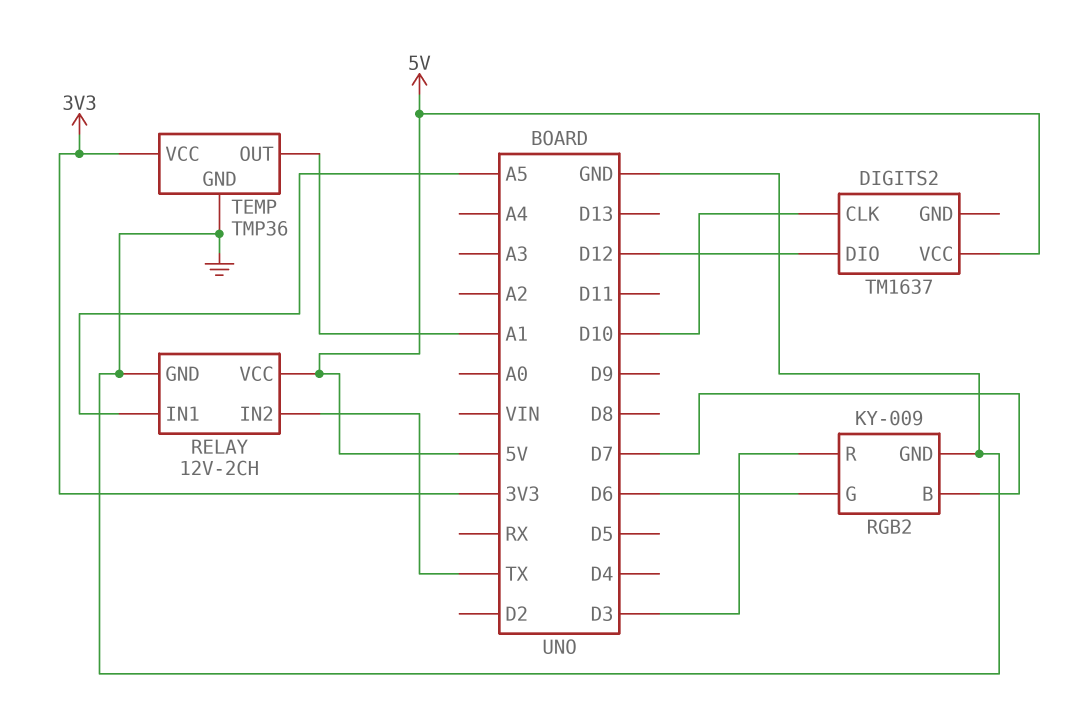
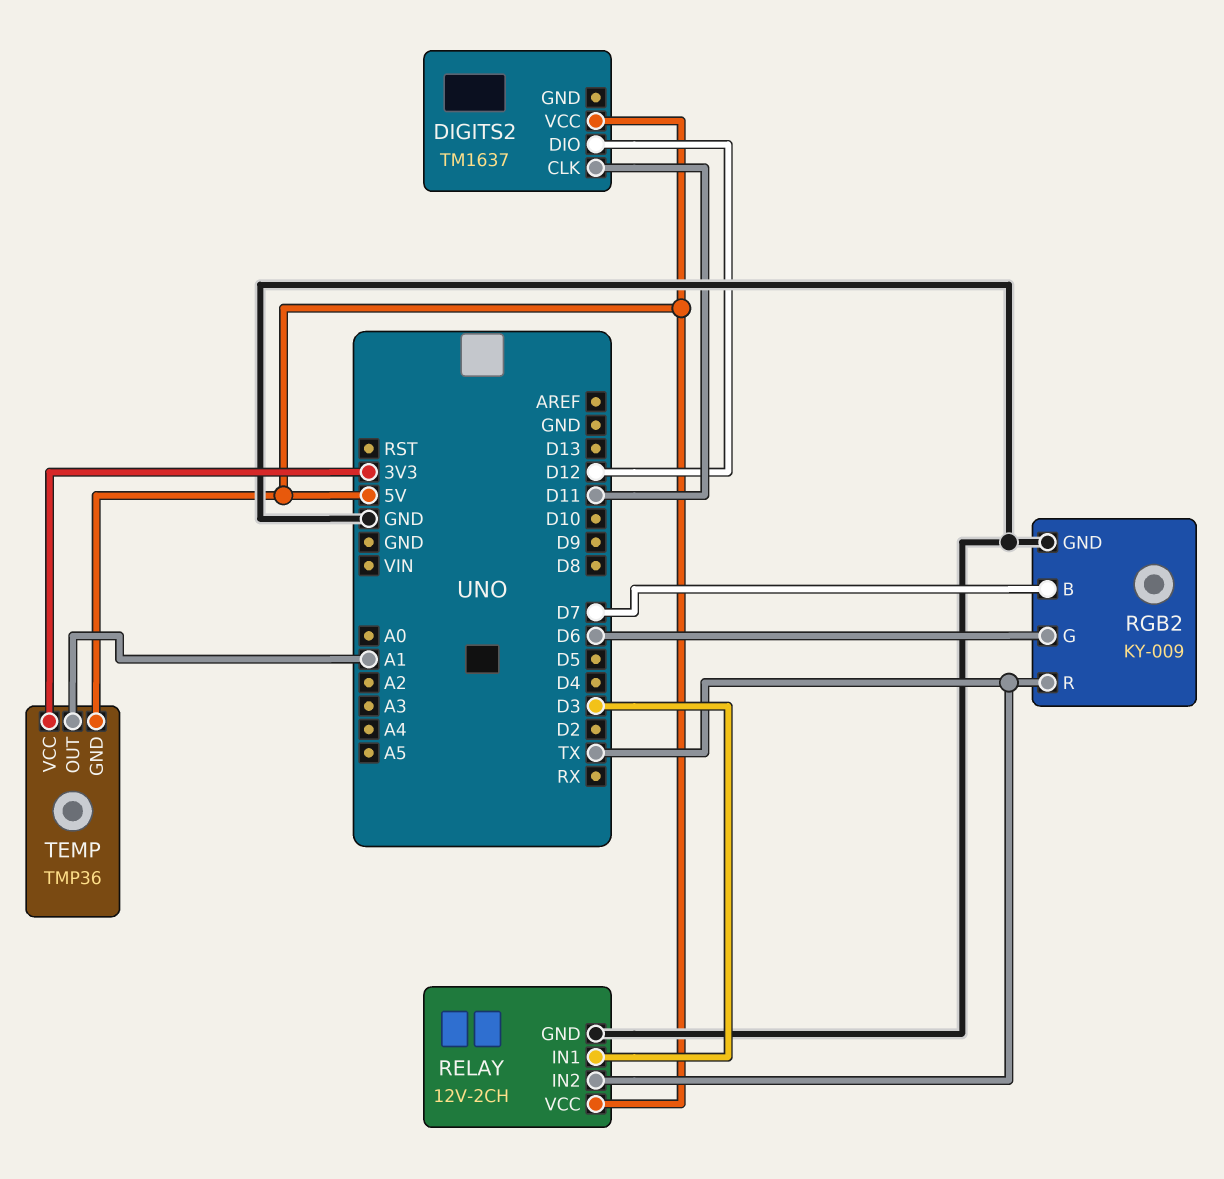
DIGITS2 pin CLK: D10 -> D11
RELAY pin IN1: A5 -> D3
RGB2 pin R: D3 -> TX
TEMP pin GND: GND -> 5V

